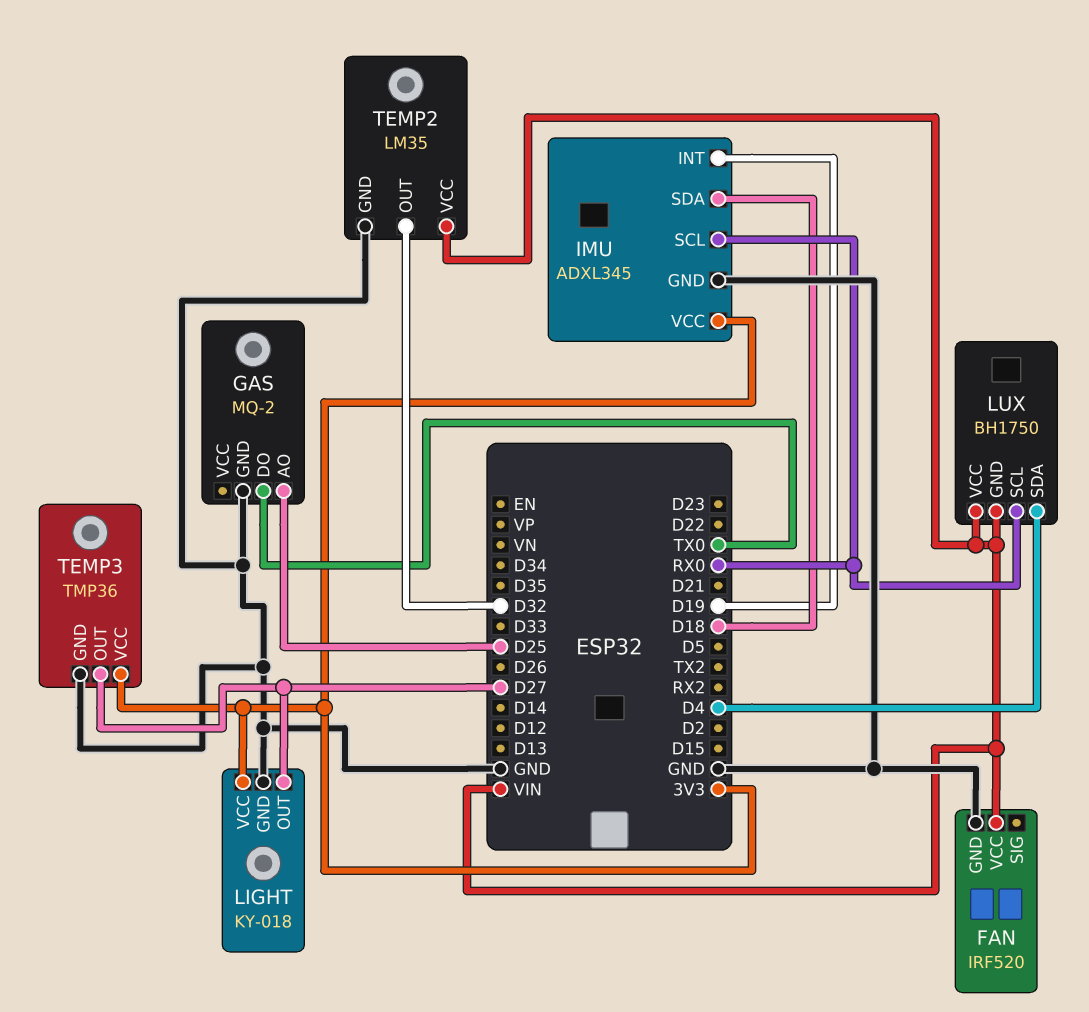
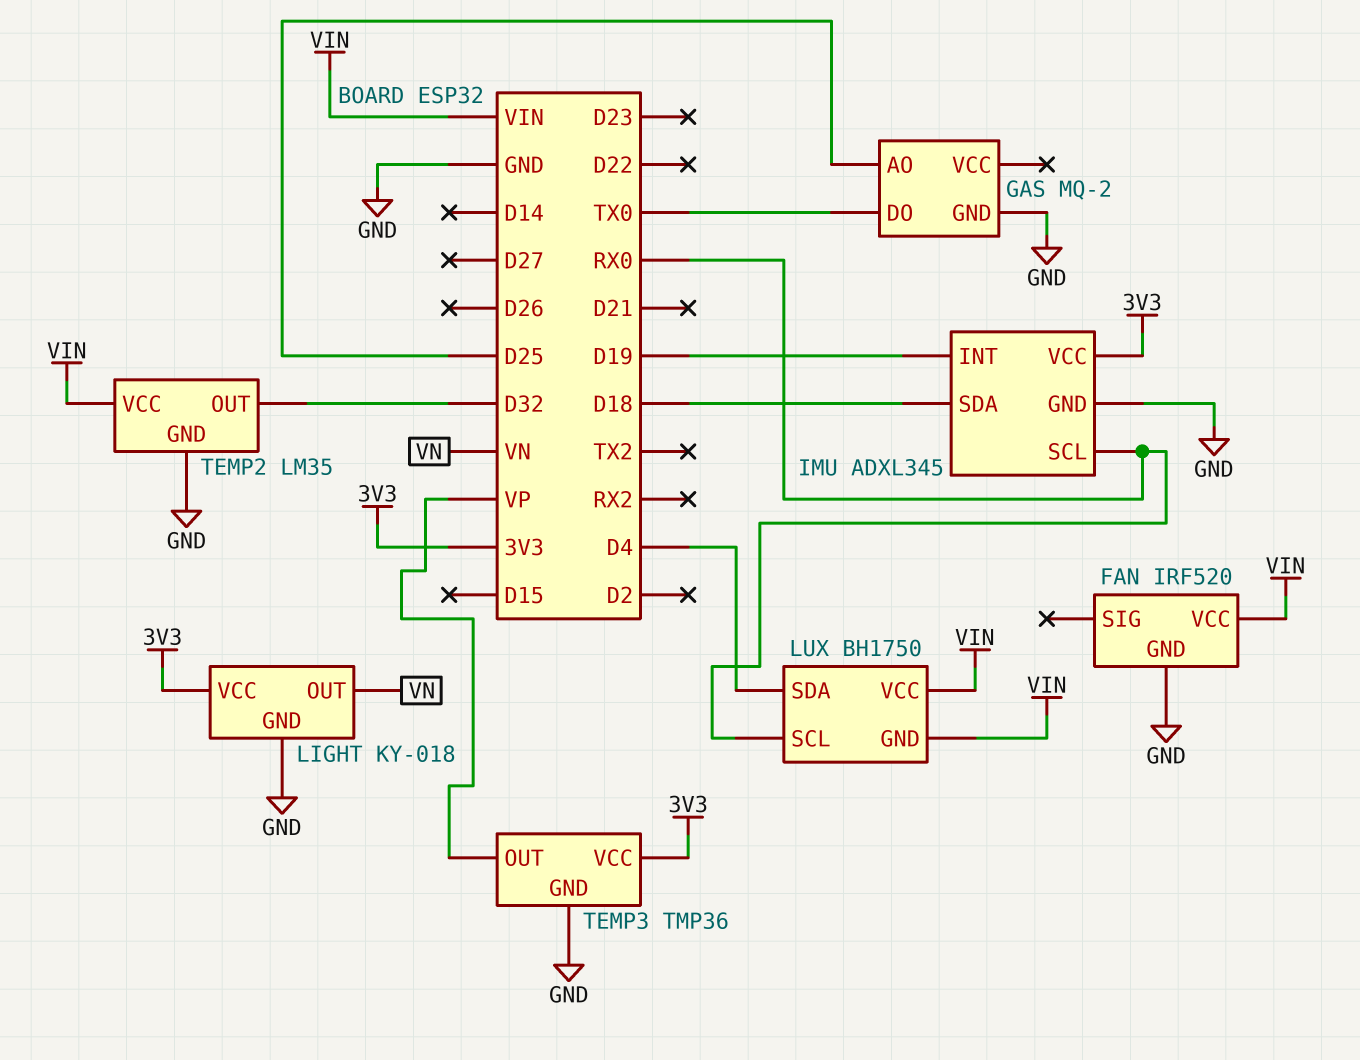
LIGHT pin OUT: D27 -> VN
TEMP3 pin OUT: D27 -> VP

